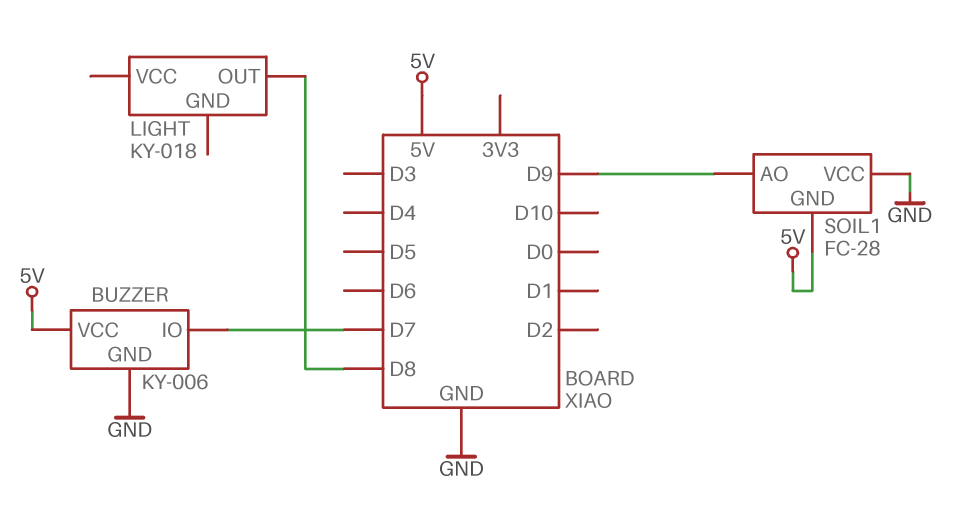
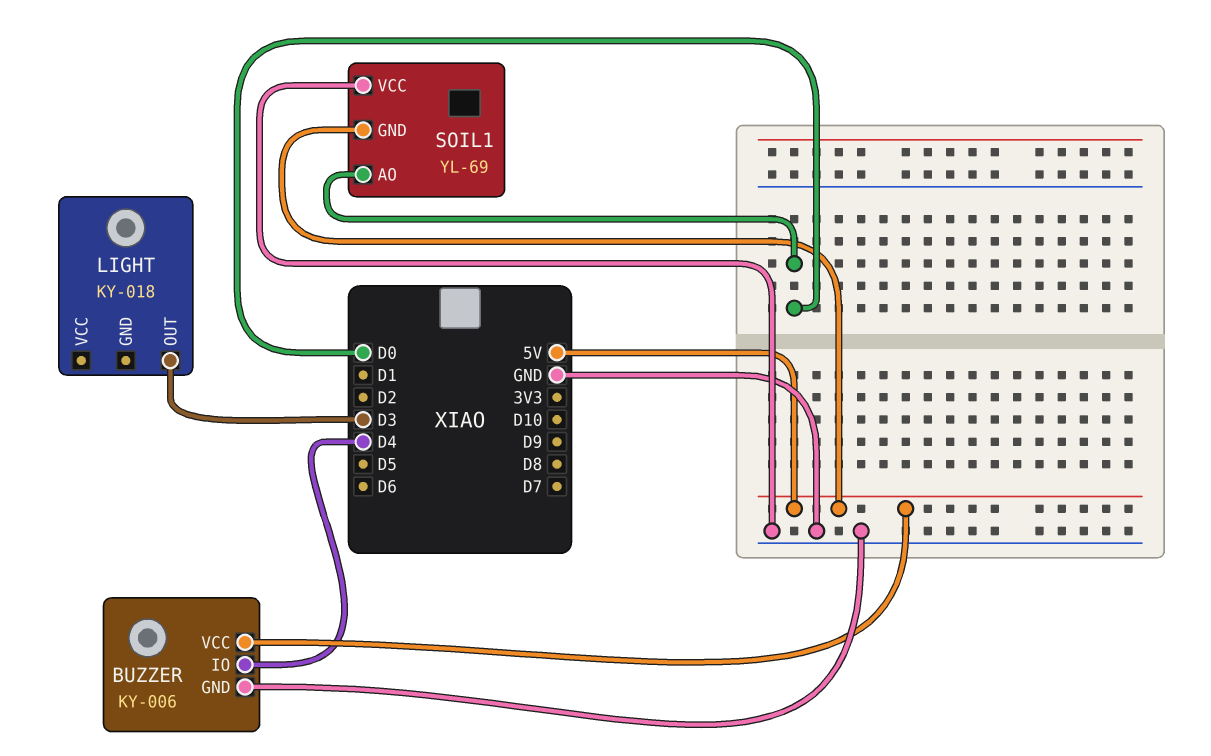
BUZZER pin IO: D7 -> D4
LIGHT pin OUT: D8 -> D3
SOIL1: FC-28 -> YL-69
SOIL1 pin AO: D9 -> D0

